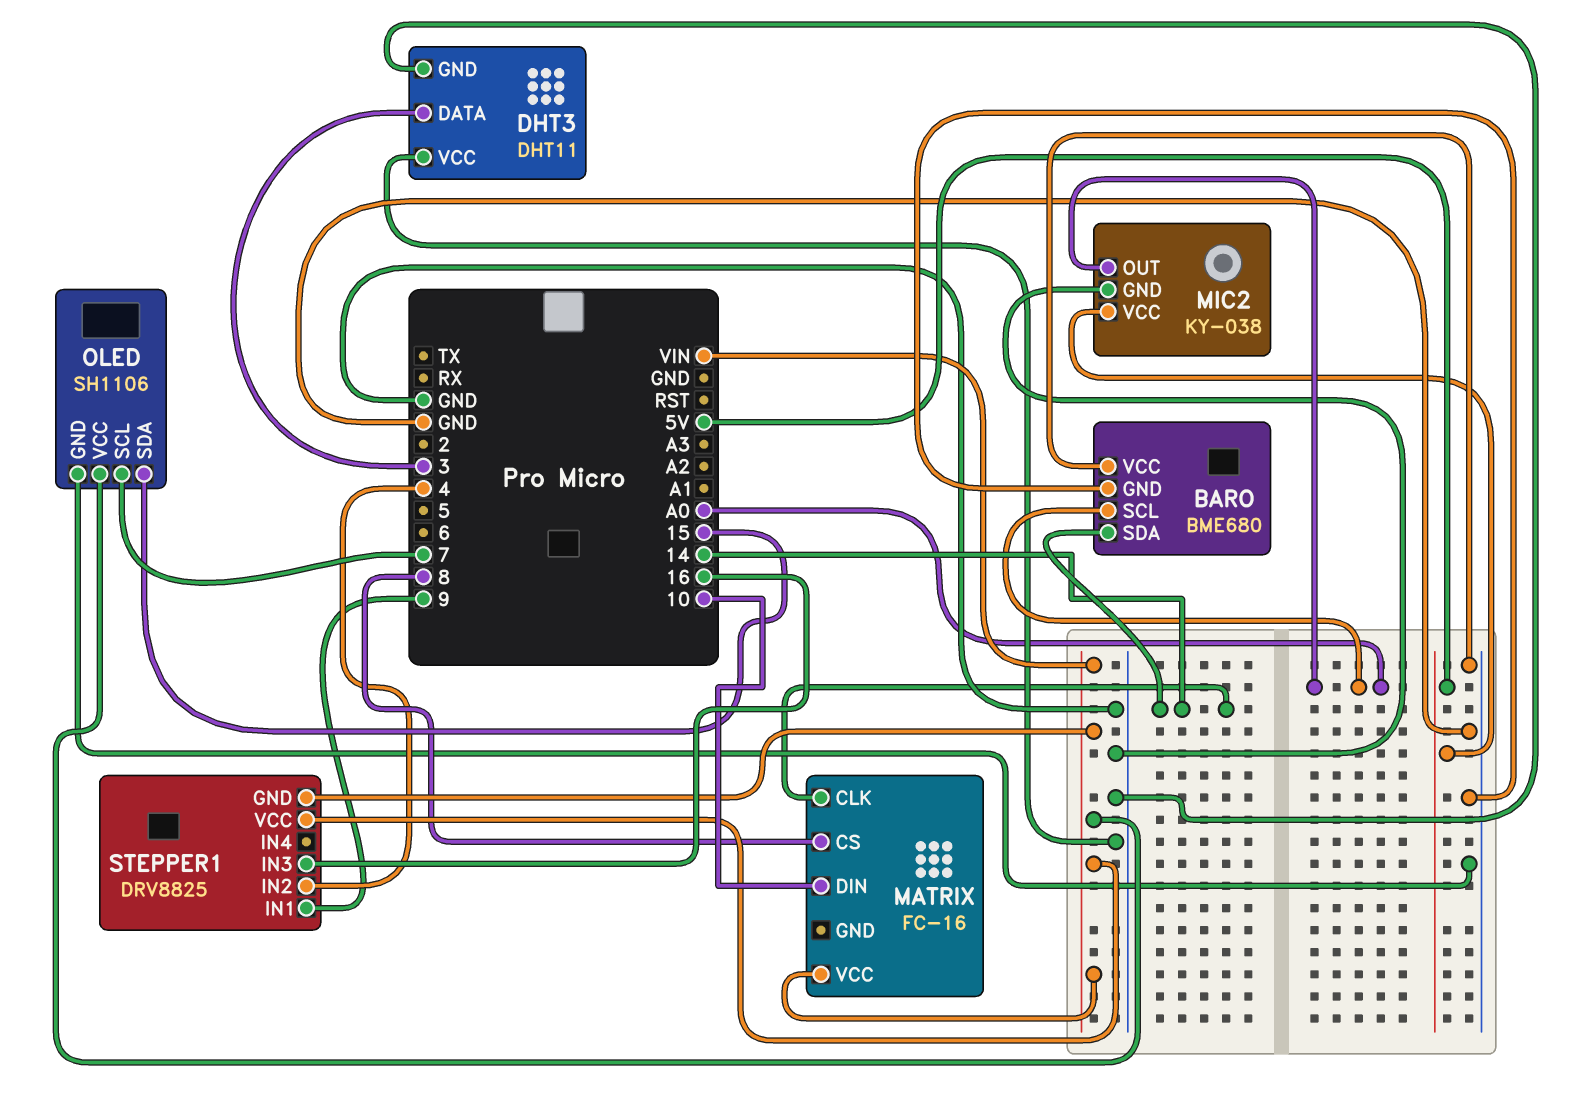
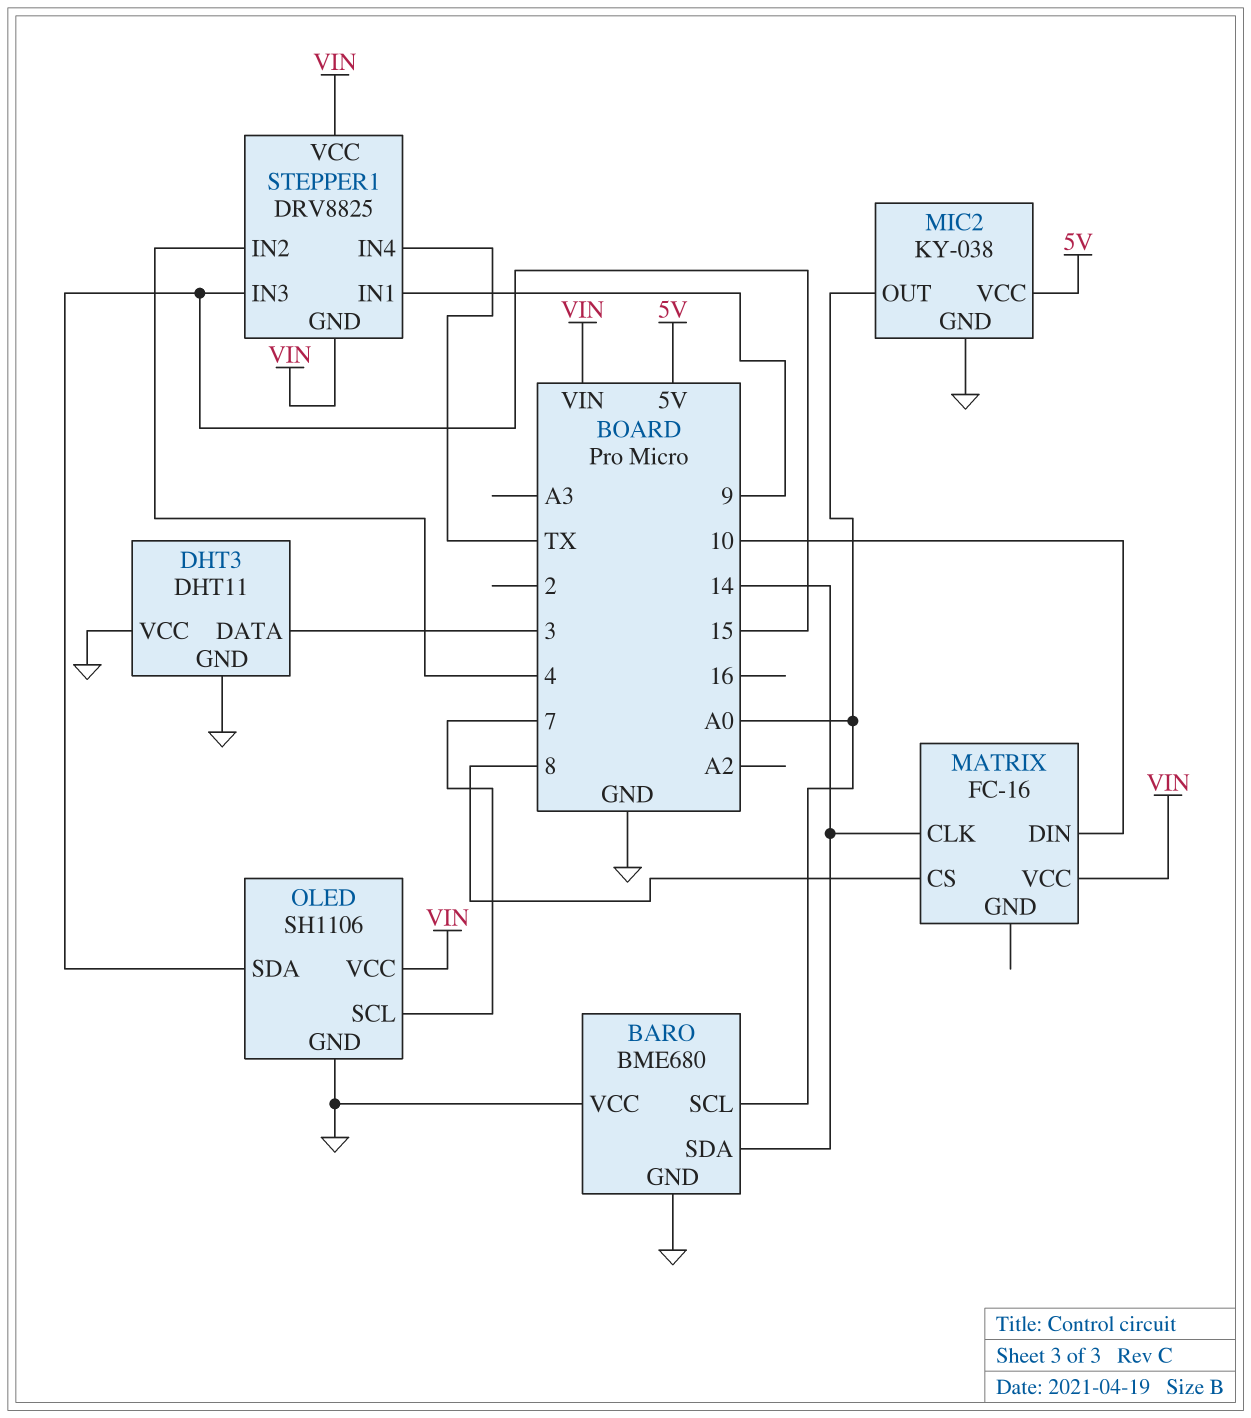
STEPPER1 pin IN3: 16 -> 15
STEPPER1 pin IN4: none -> TX

